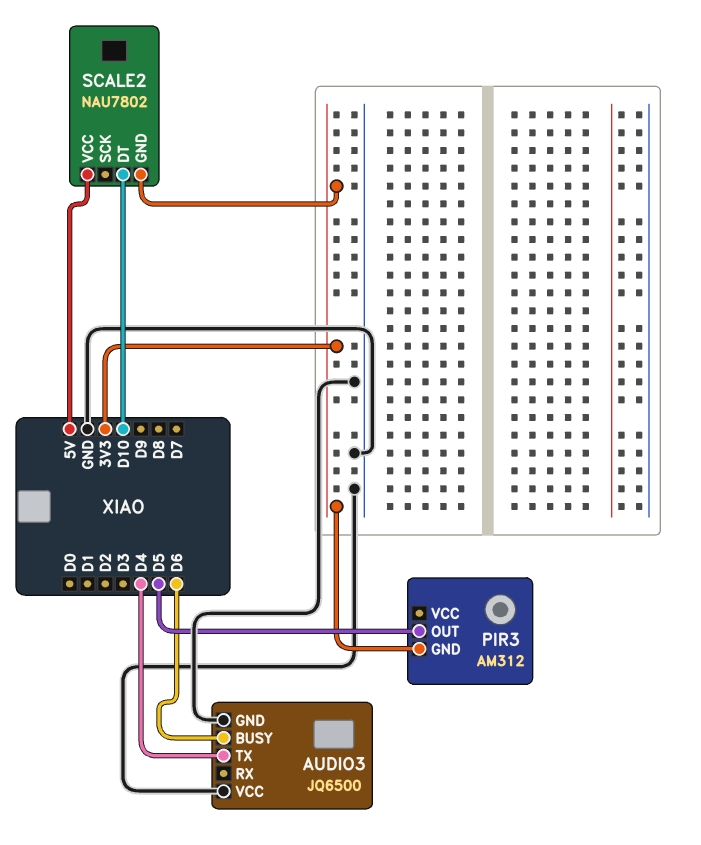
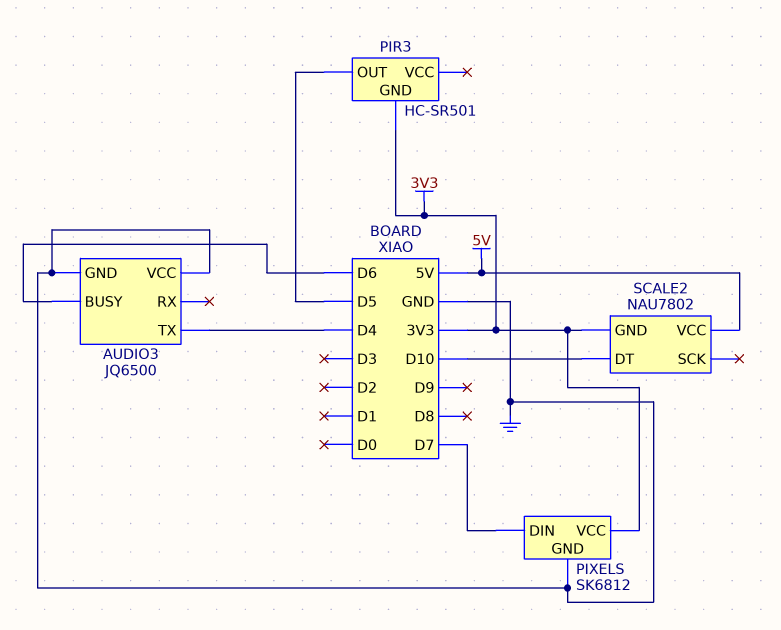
PIR3: AM312 -> HC-SR501
PIXELS: none -> SK6812
PIXELS pin DIN: none -> D7
PIXELS pin GND: none -> GND
PIXELS pin VCC: none -> 3V3

